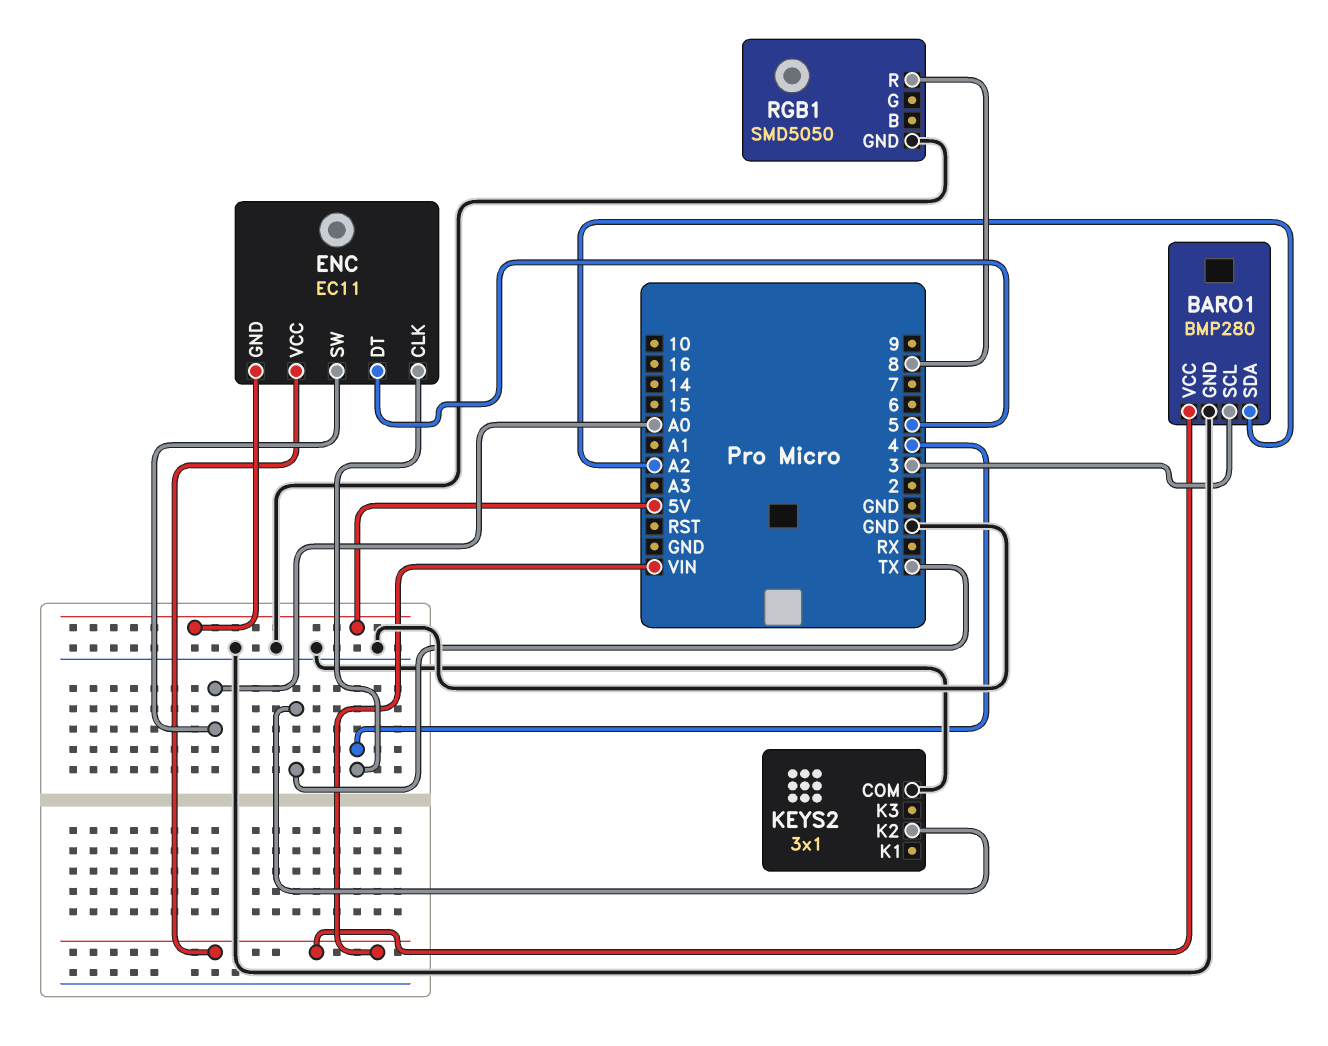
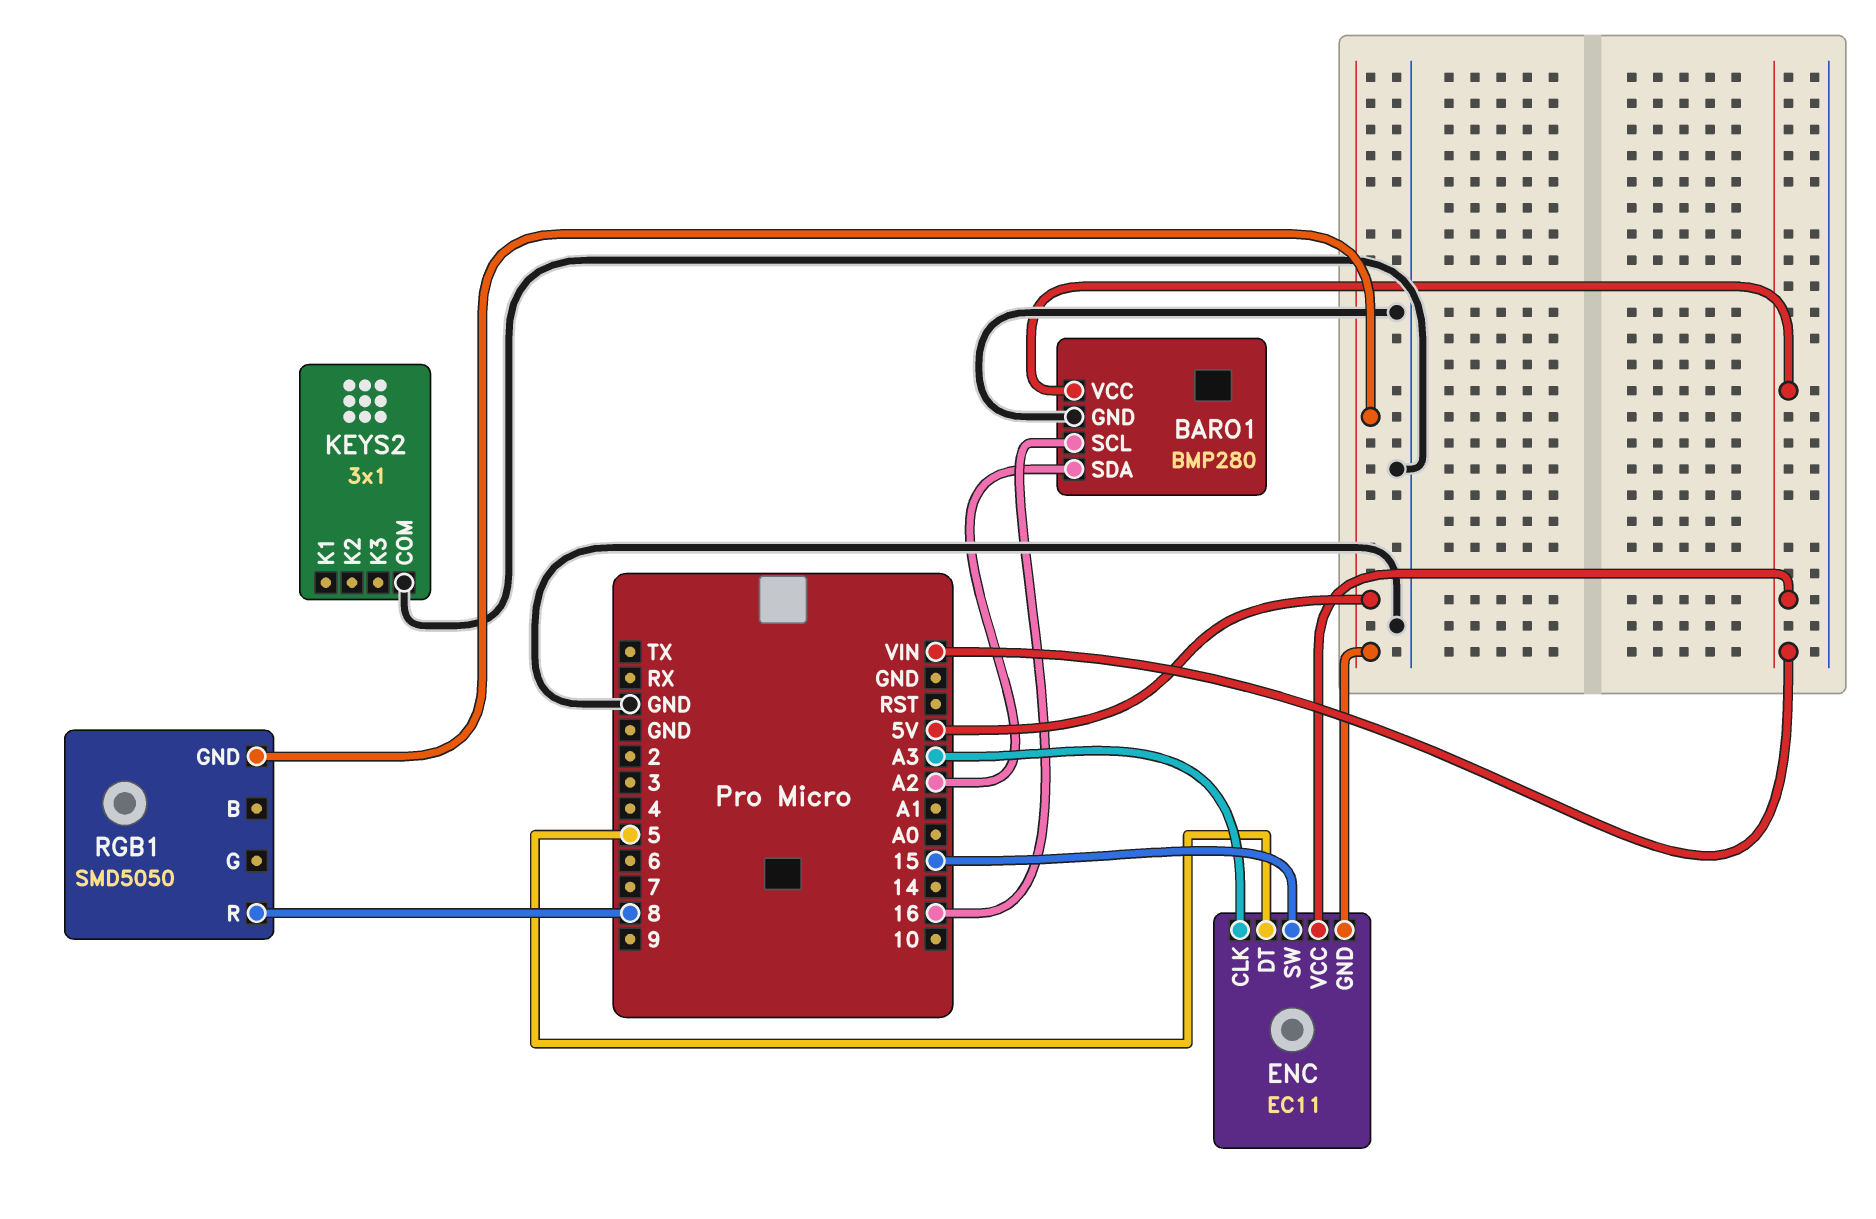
BARO1 pin SCL: 3 -> 16
ENC pin CLK: 4 -> A3
ENC pin SW: A0 -> 15
KEYS2 pin K2: TX -> none
RGB1 pin GND: GND -> 5V

